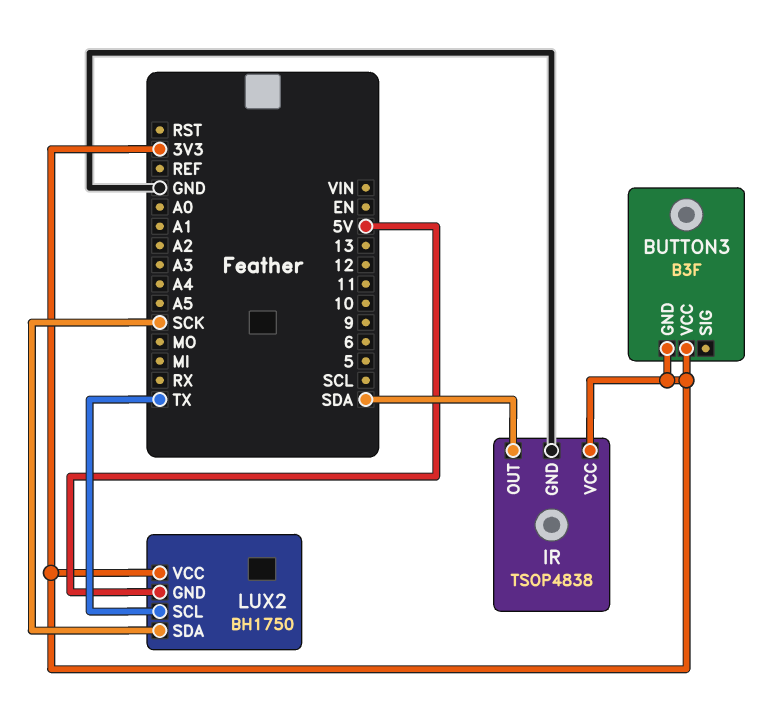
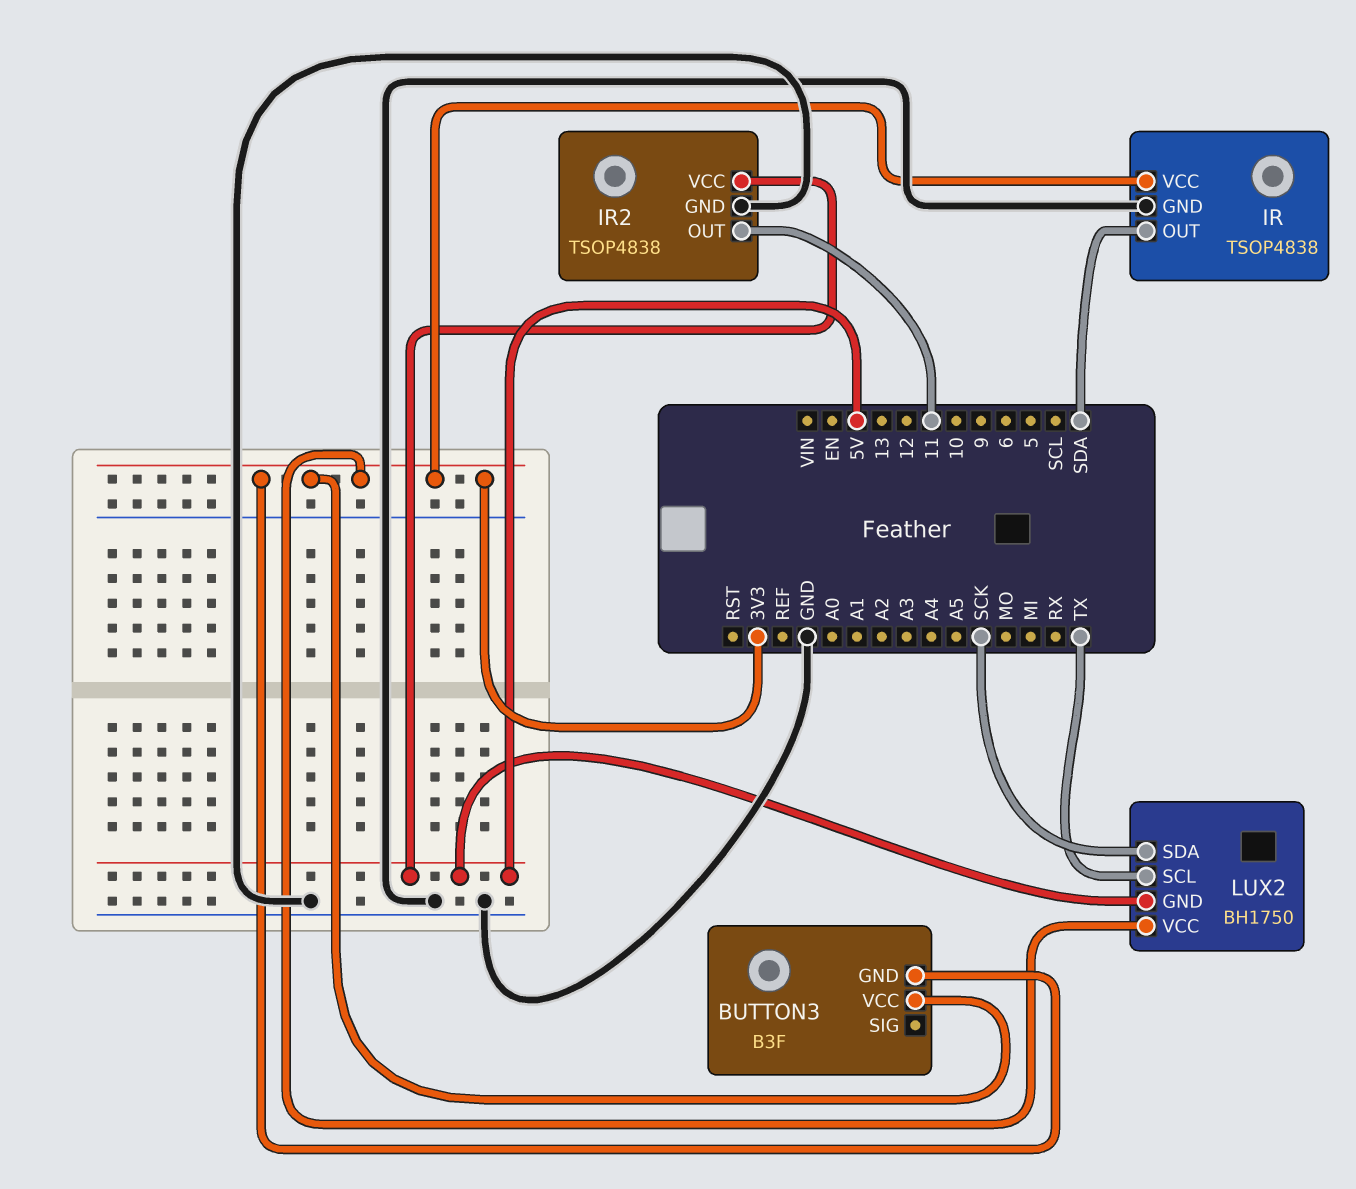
IR2: none -> TSOP4838
IR2 pin GND: none -> GND
IR2 pin OUT: none -> 11
IR2 pin VCC: none -> 5V

